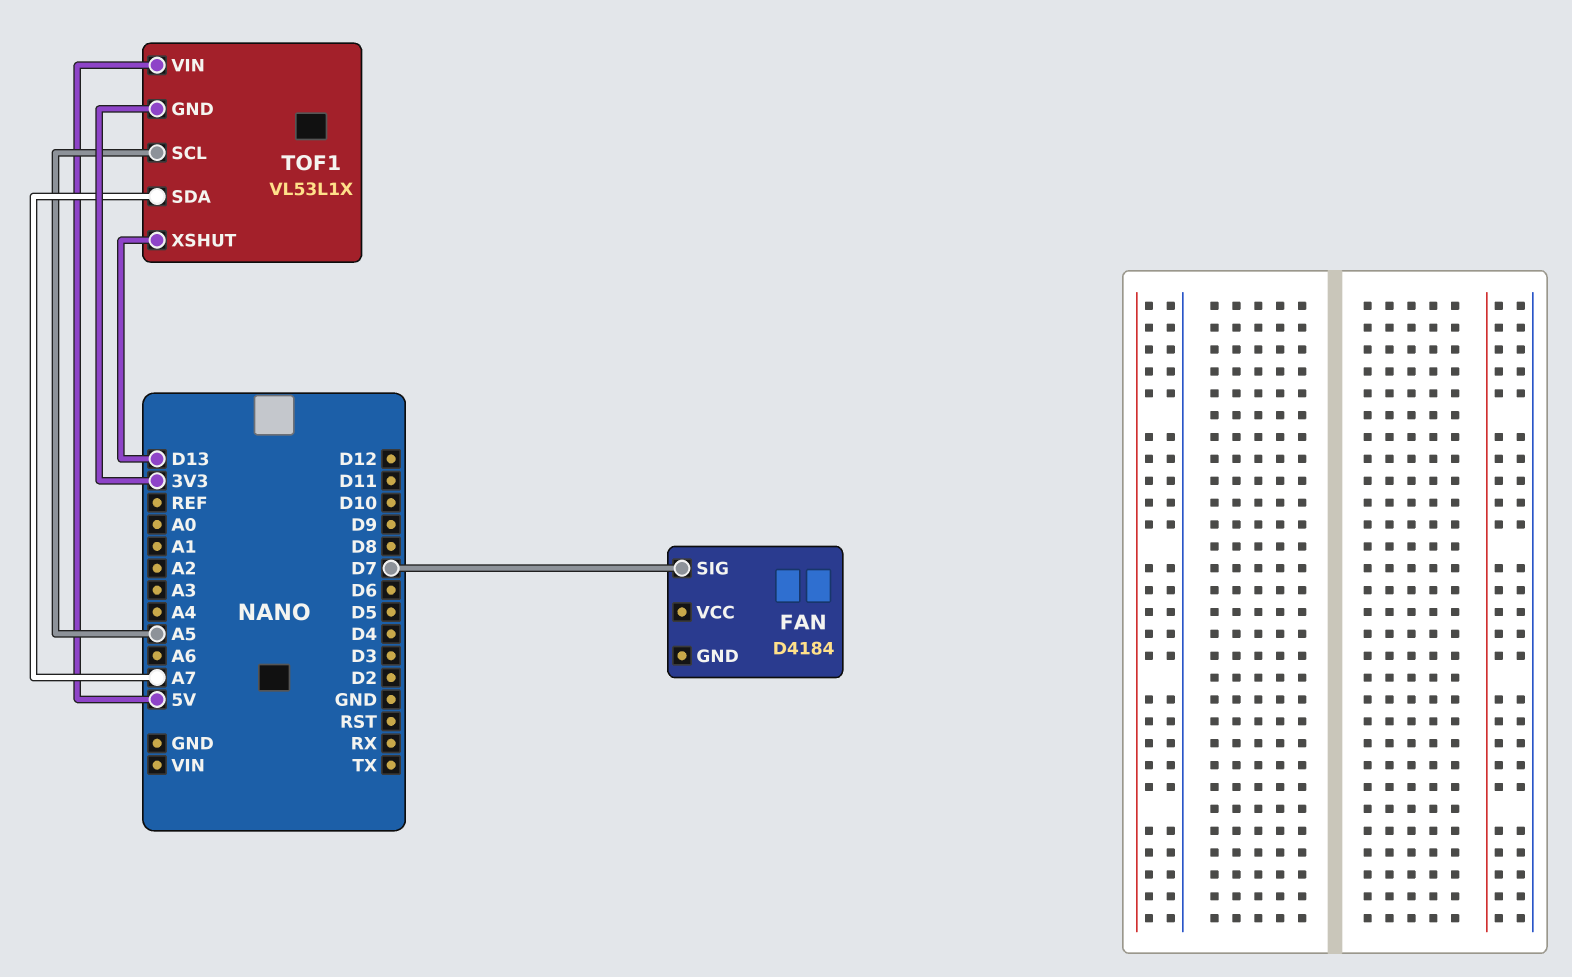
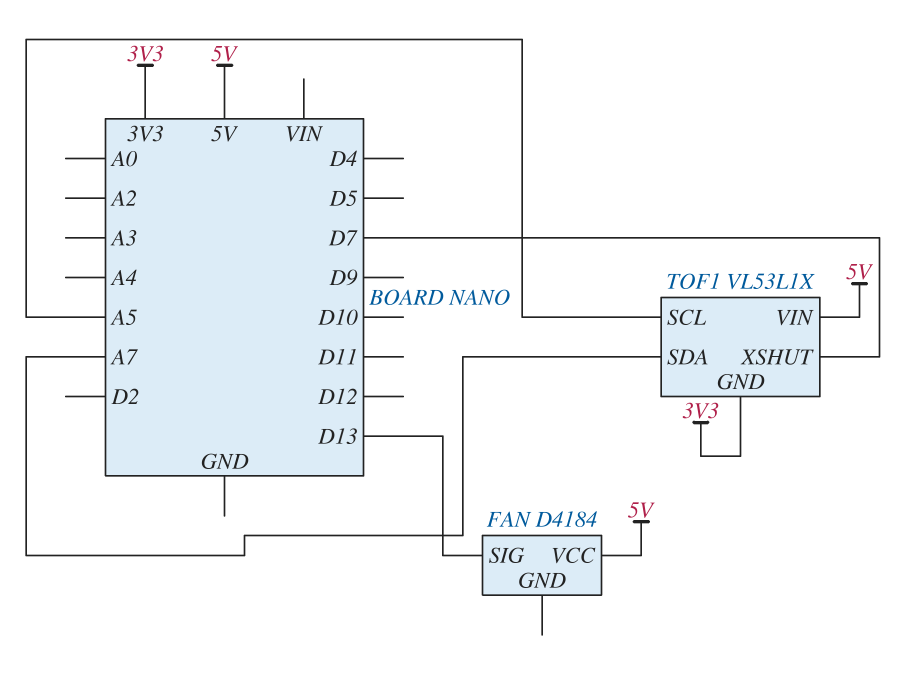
FAN pin SIG: D7 -> D13
FAN pin VCC: none -> 5V
TOF1 pin XSHUT: D13 -> D7

